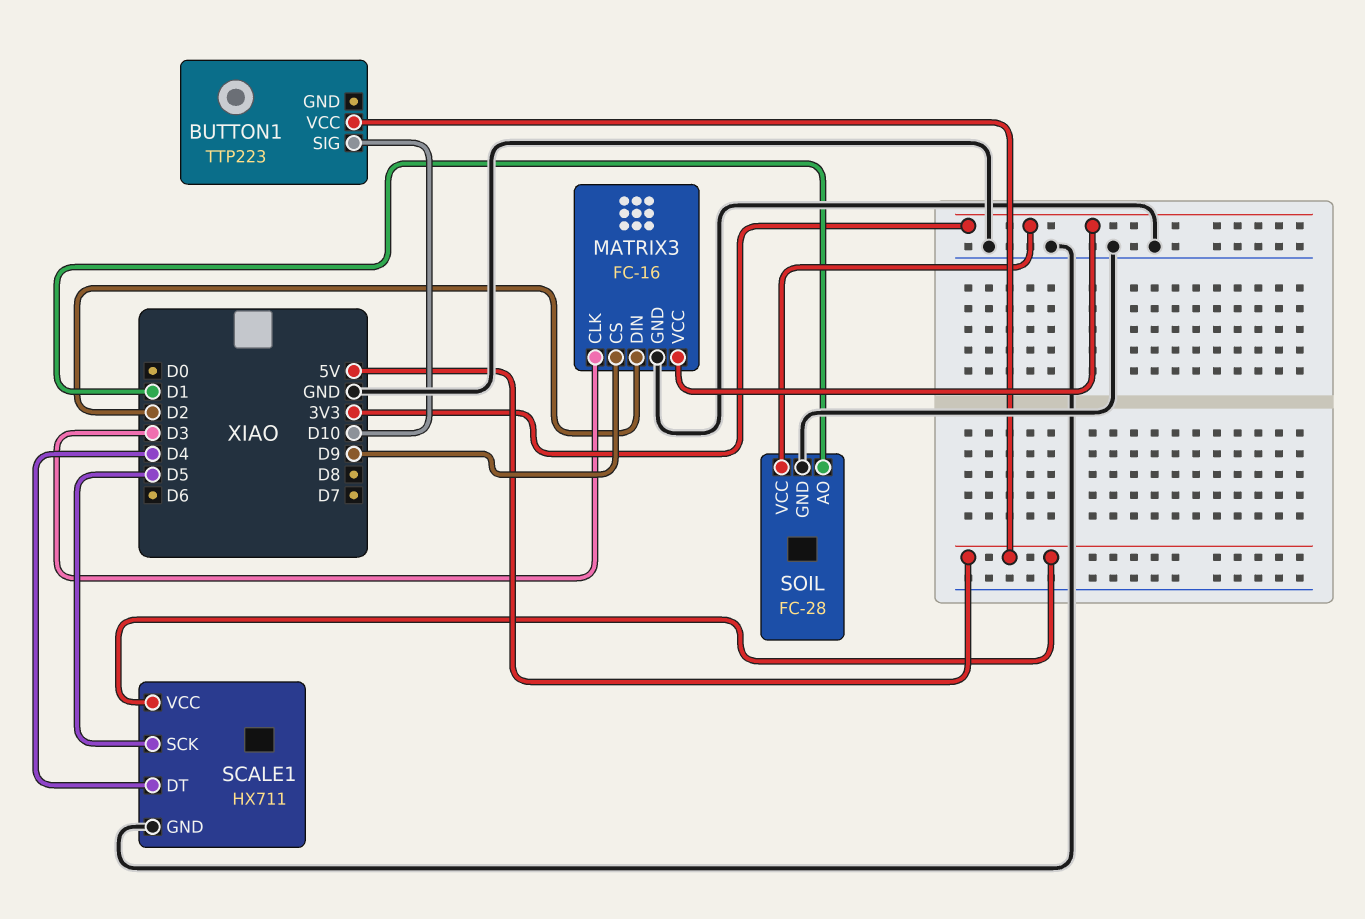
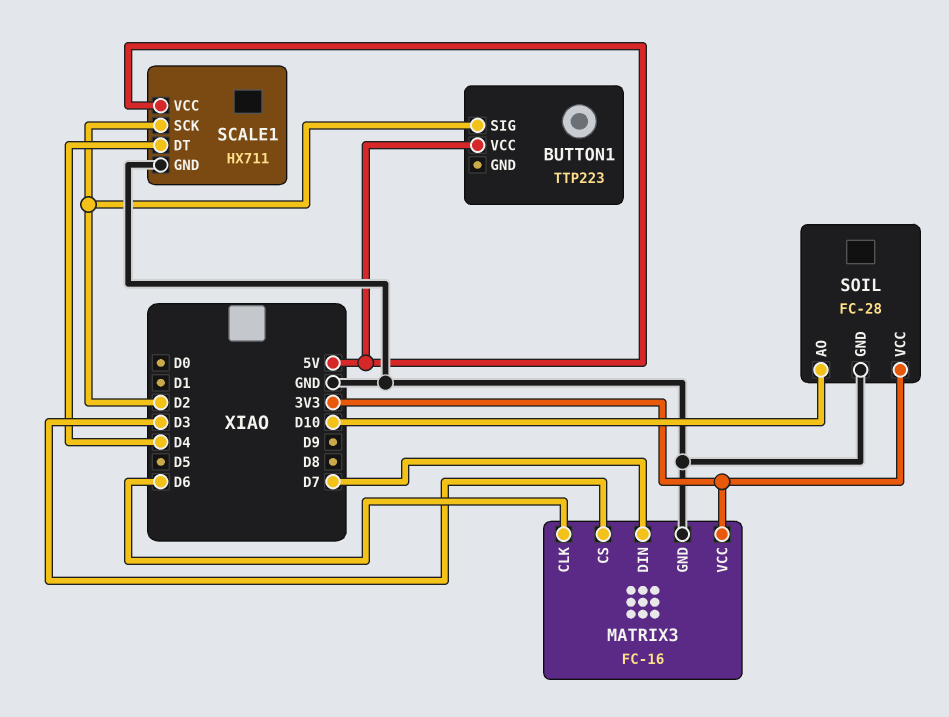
BUTTON1 pin SIG: D10 -> D2
MATRIX3 pin CLK: D3 -> D6
MATRIX3 pin CS: D9 -> D3
MATRIX3 pin DIN: D2 -> D7
SCALE1 pin SCK: D5 -> D2
SOIL pin AO: D1 -> D10

